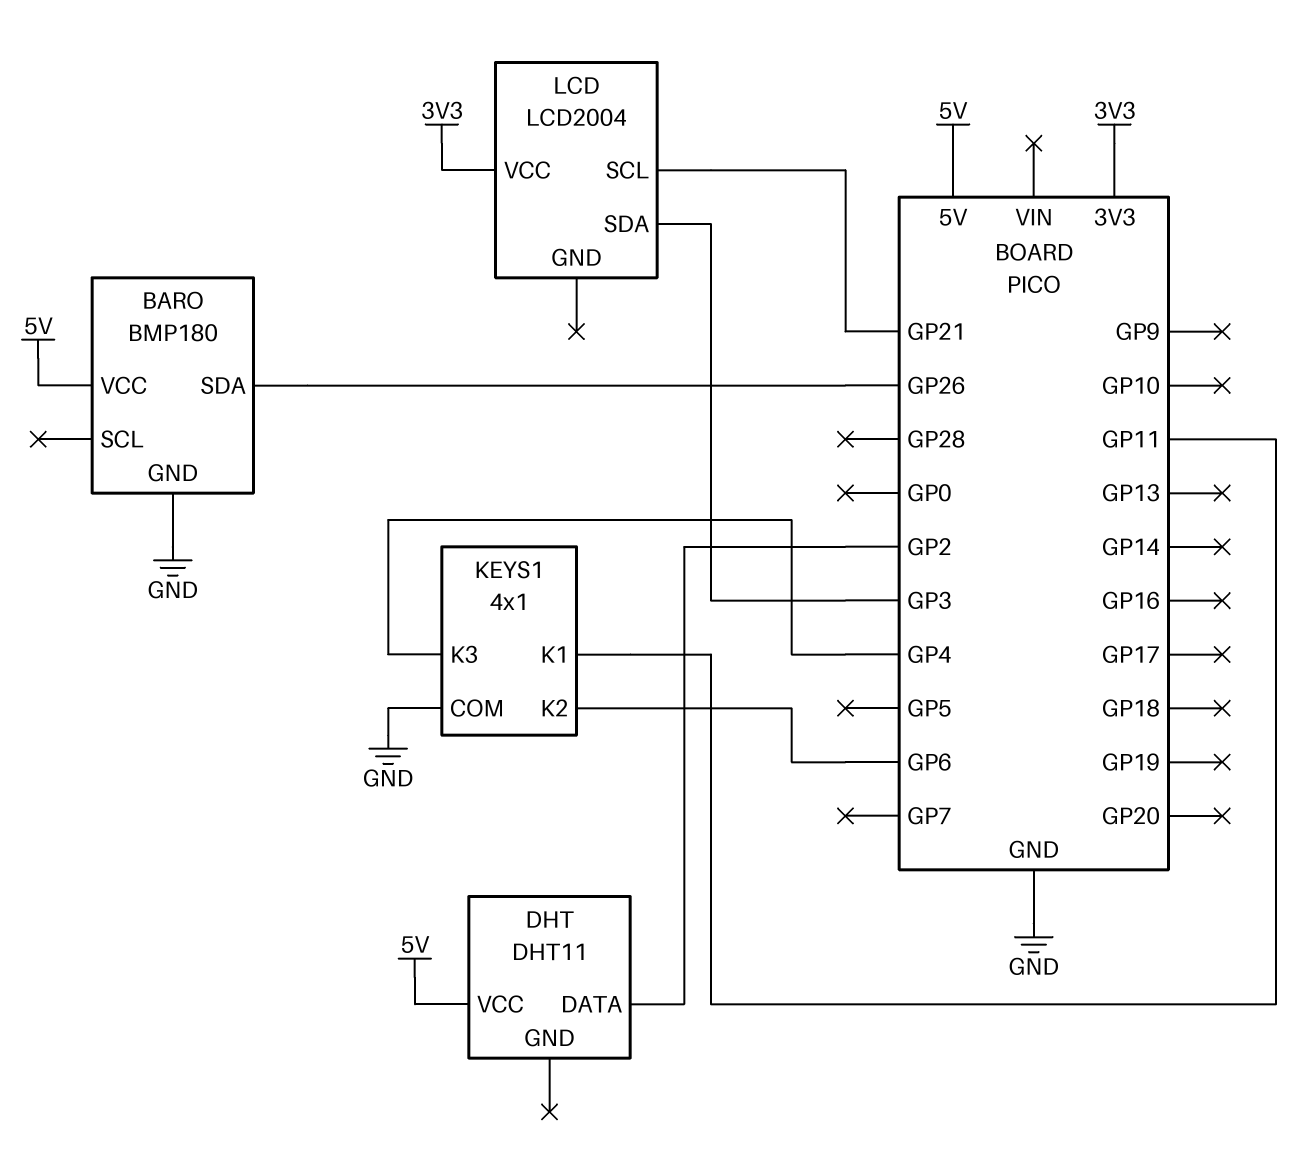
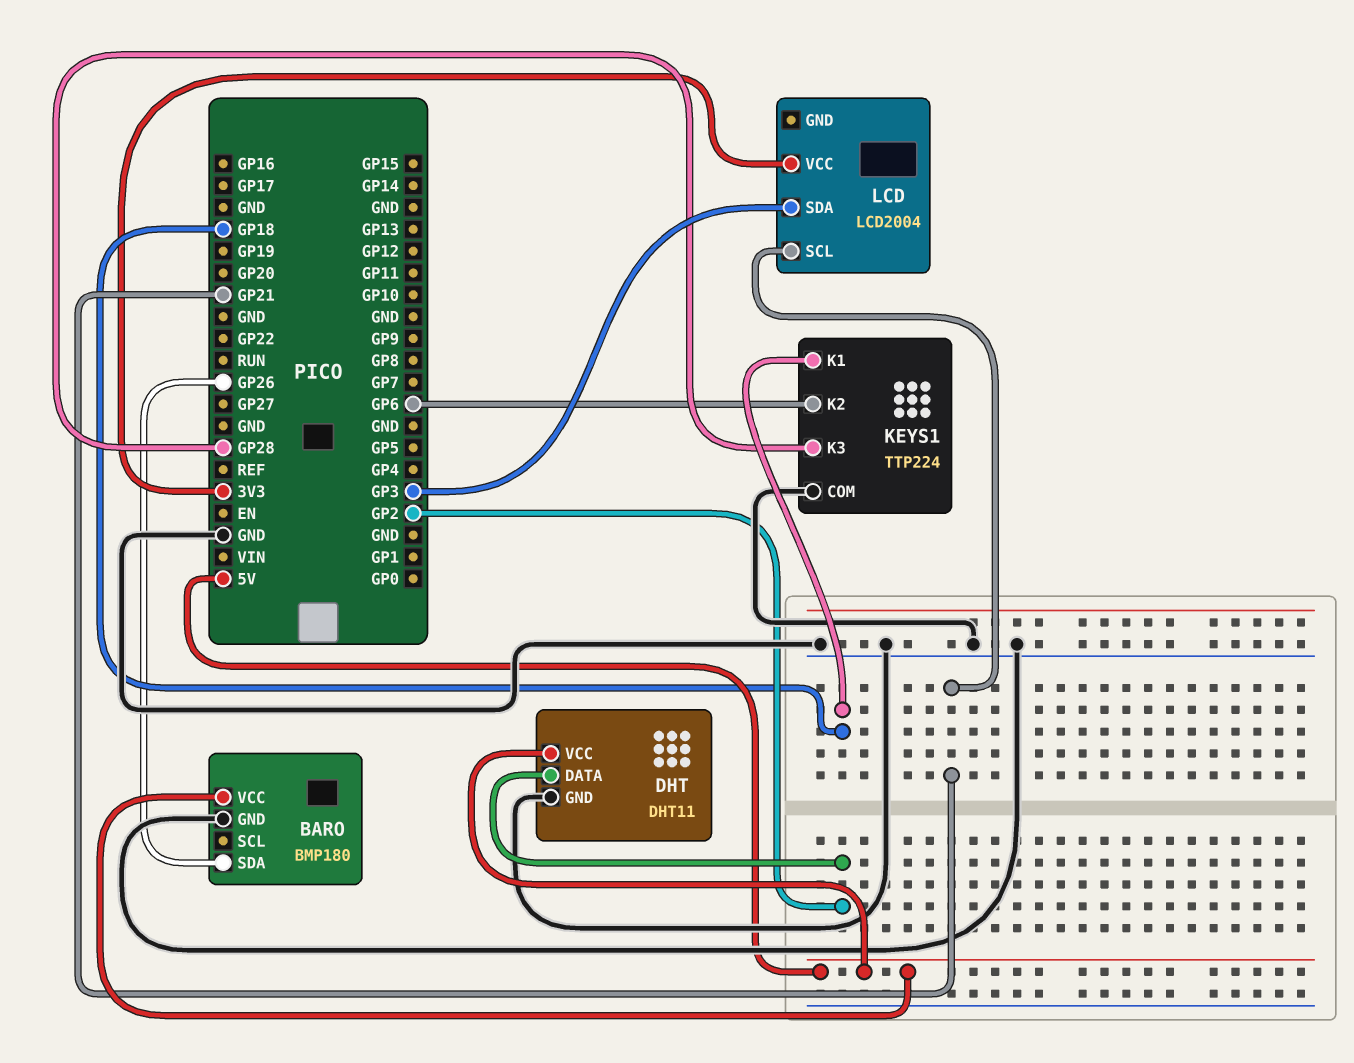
DHT pin GND: none -> GND
KEYS1: 4x1 -> TTP224
KEYS1 pin K1: GP11 -> GP18
KEYS1 pin K3: GP4 -> GP28

